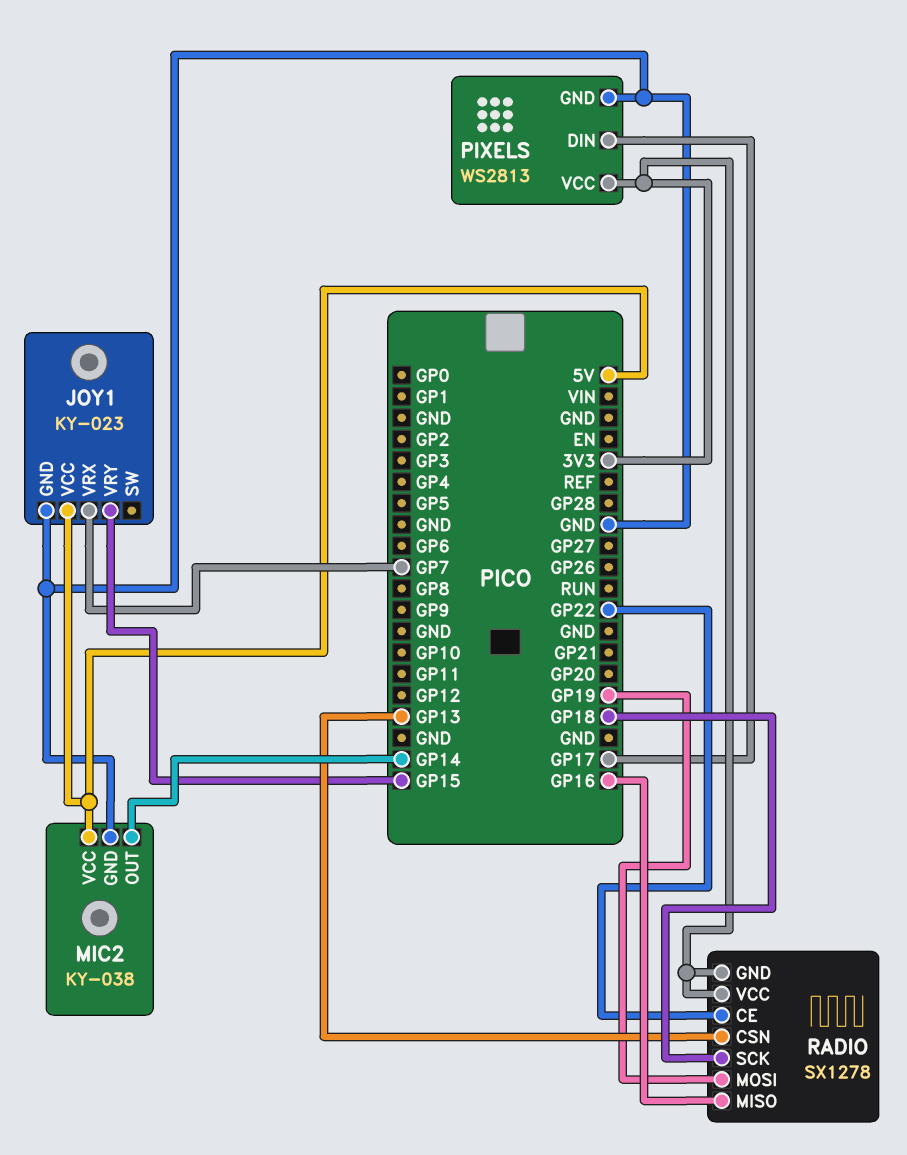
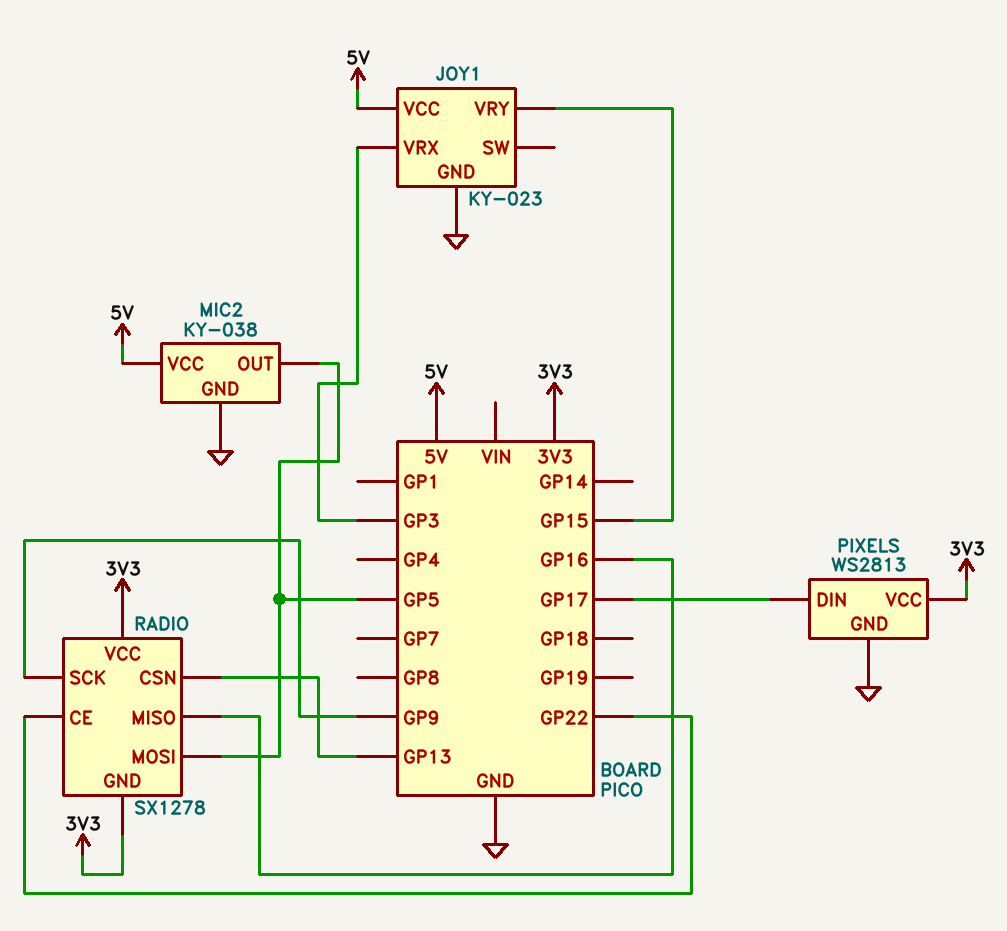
JOY1 pin VRX: GP7 -> GP3
MIC2 pin OUT: GP14 -> GP5
RADIO pin MOSI: GP19 -> GP5
RADIO pin SCK: GP18 -> GP9

